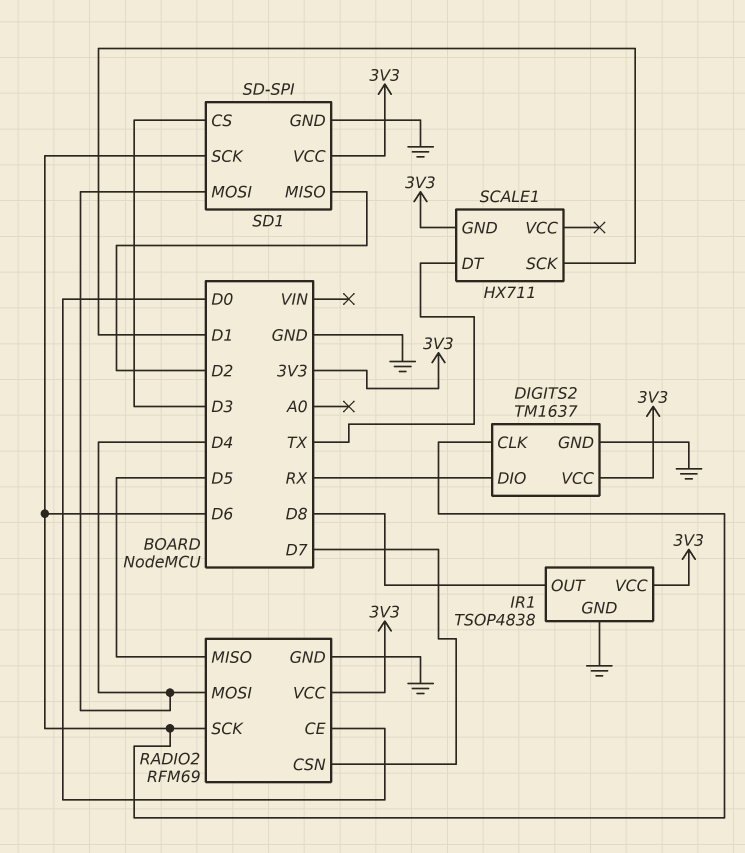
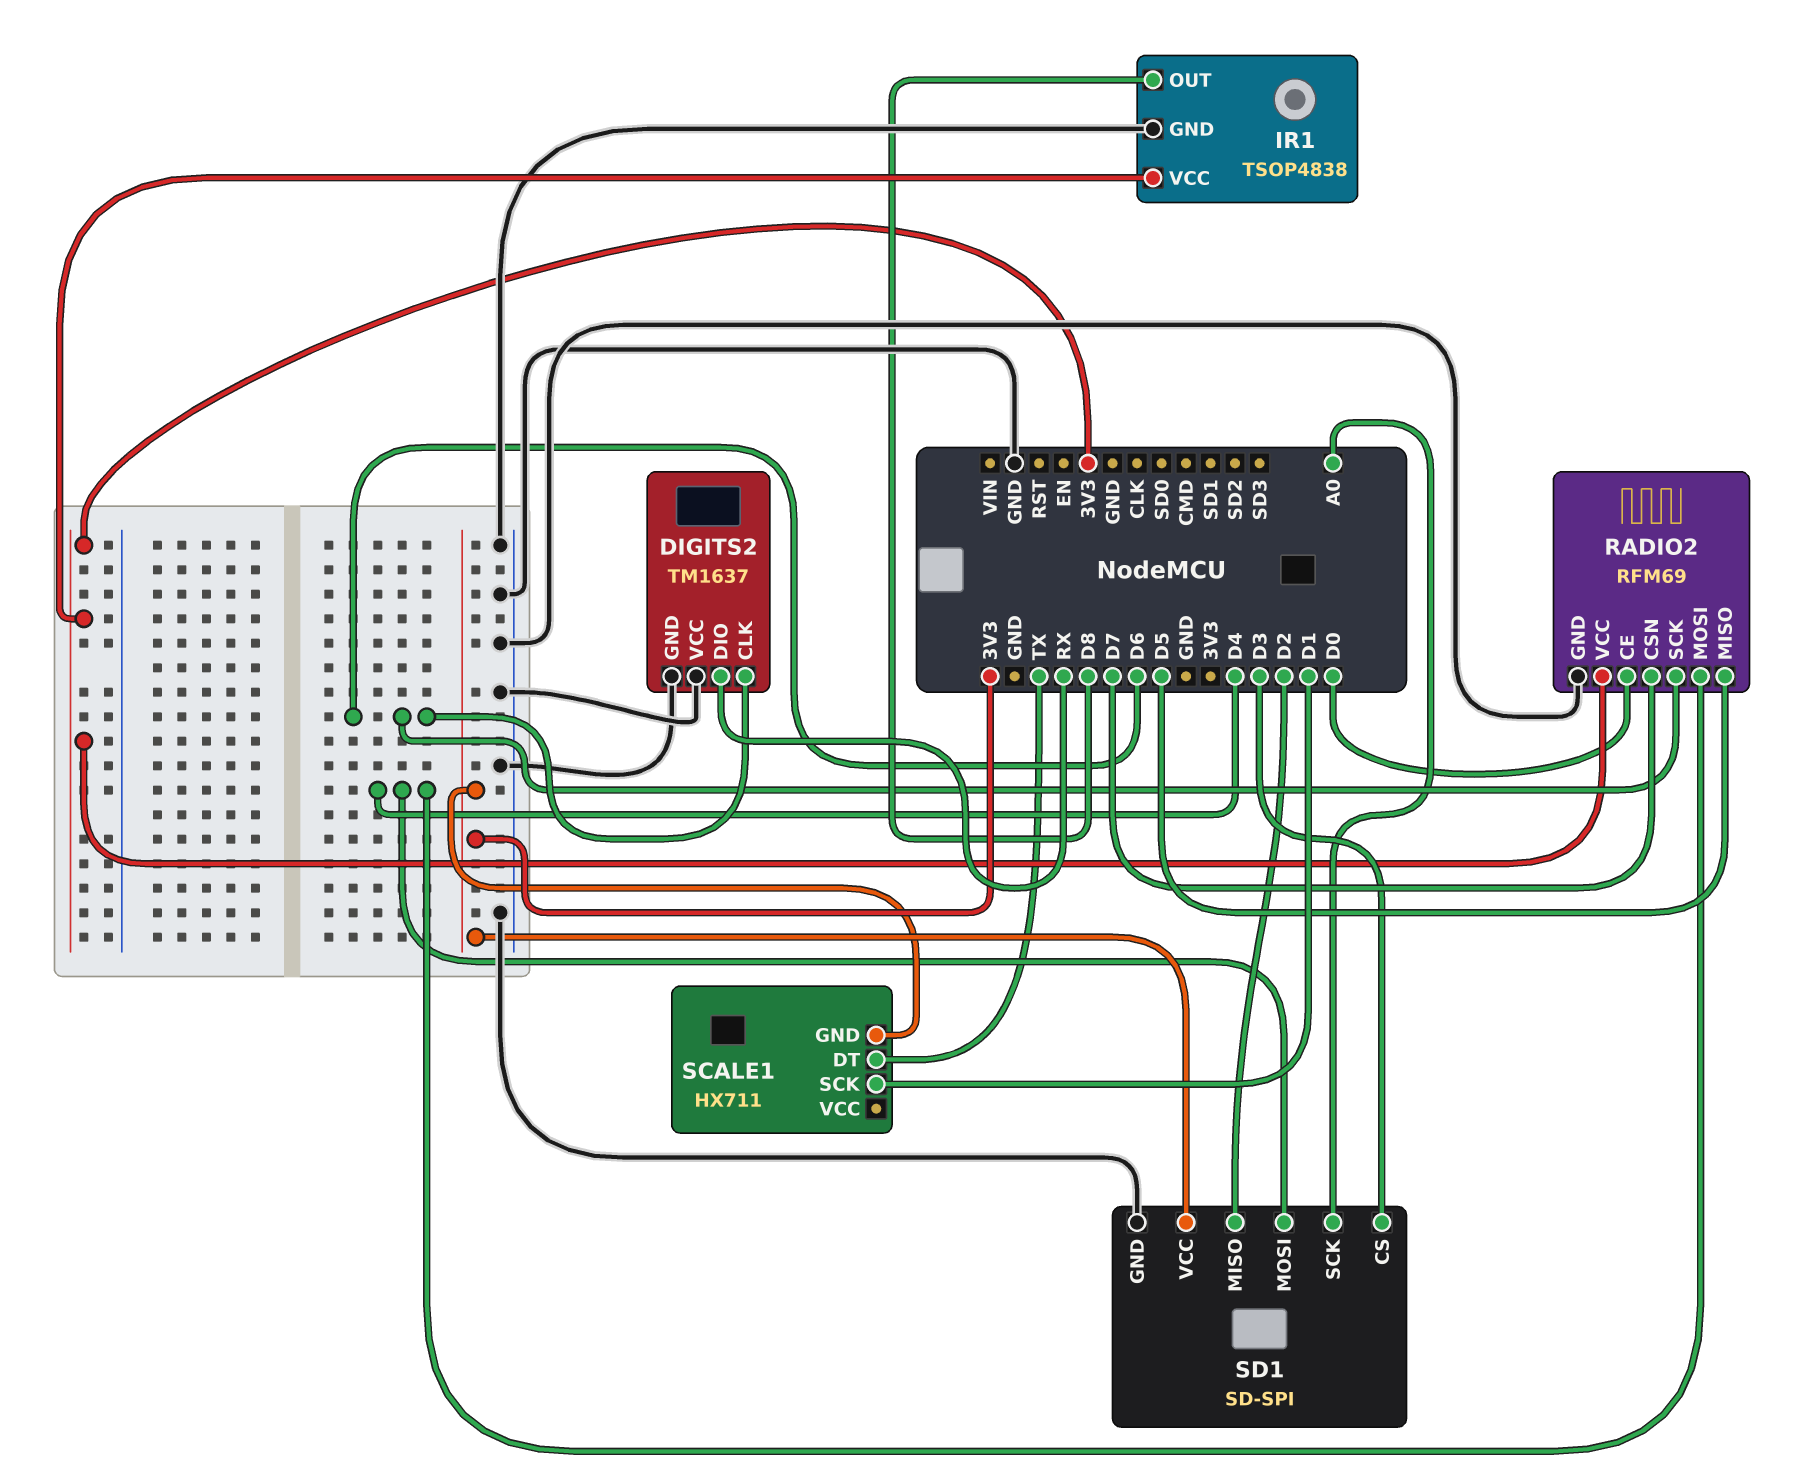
DIGITS2 pin VCC: 3V3 -> GND
SD1 pin SCK: D6 -> A0

